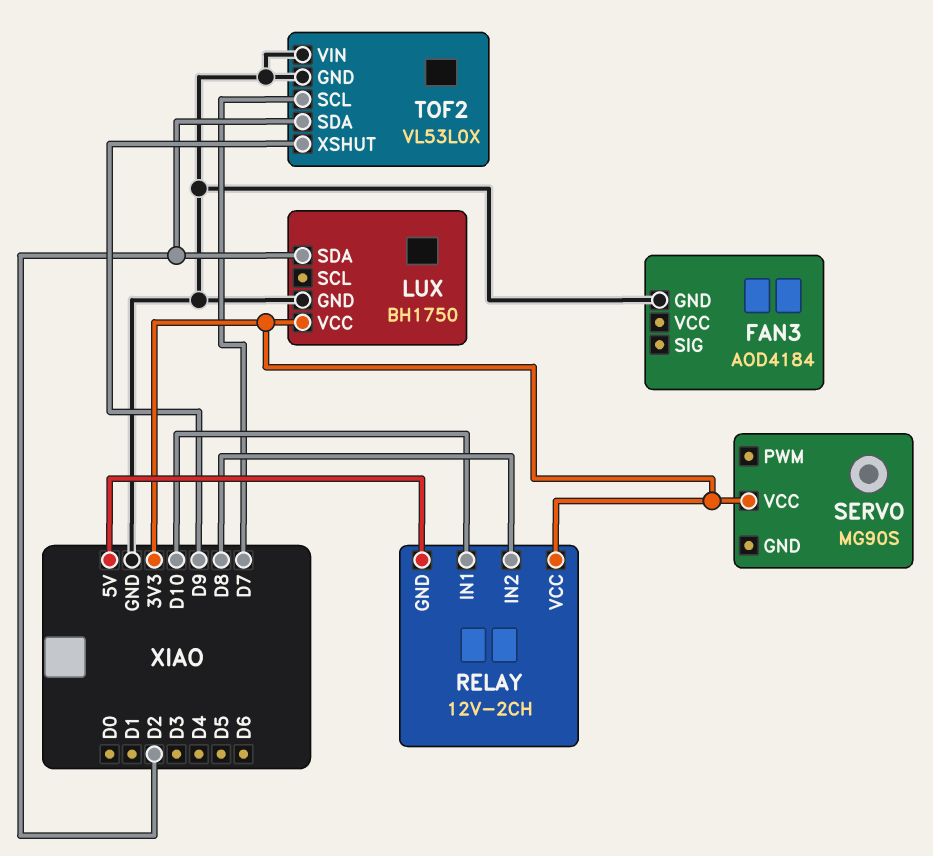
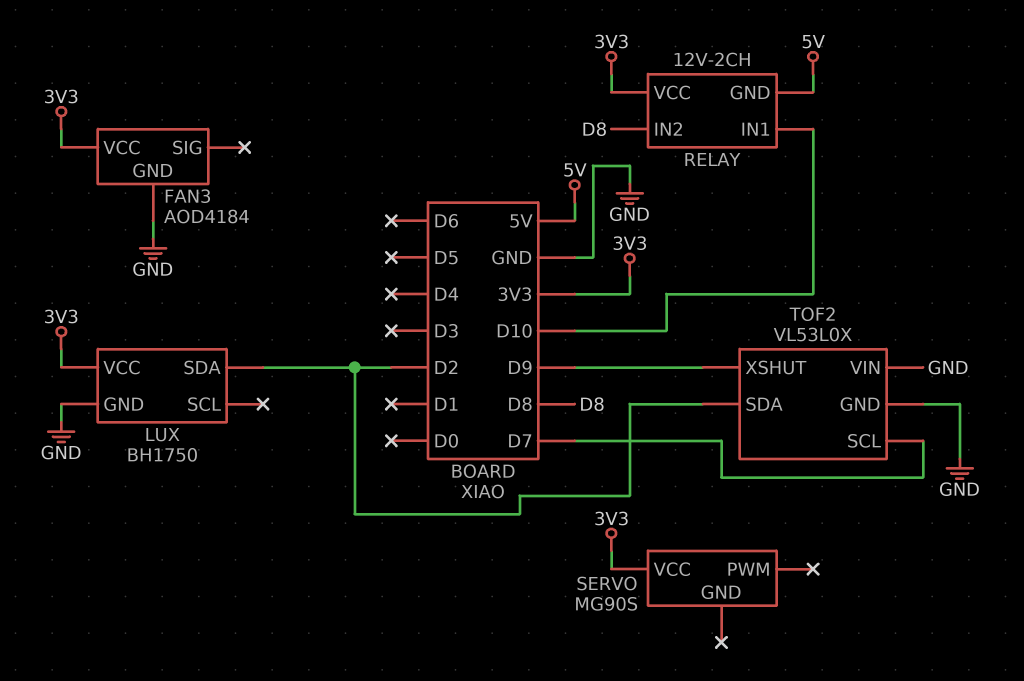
FAN3 pin VCC: none -> 3V3

